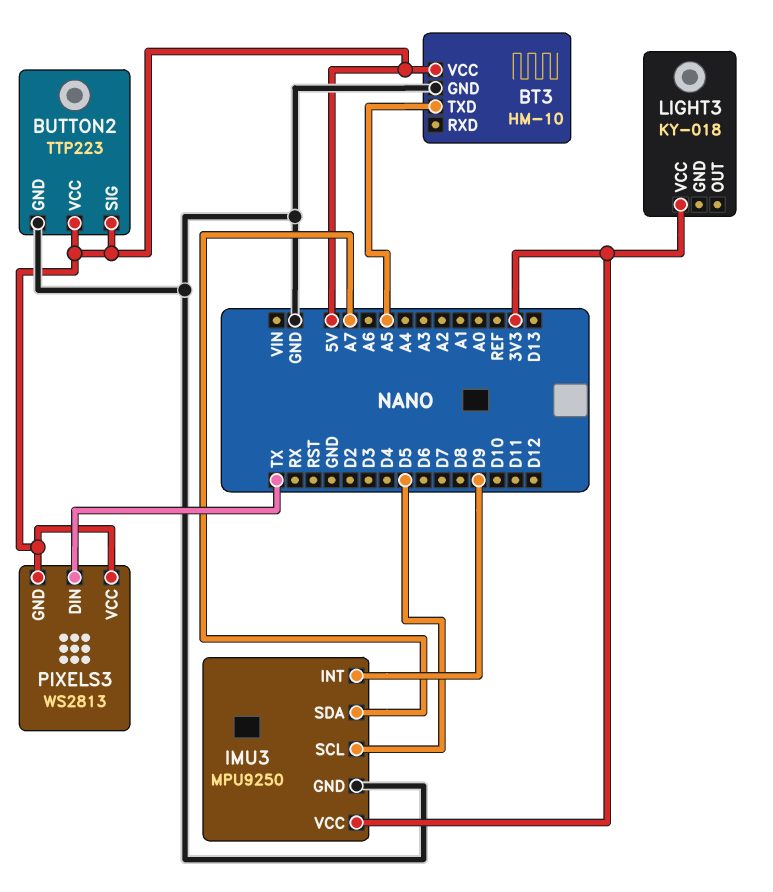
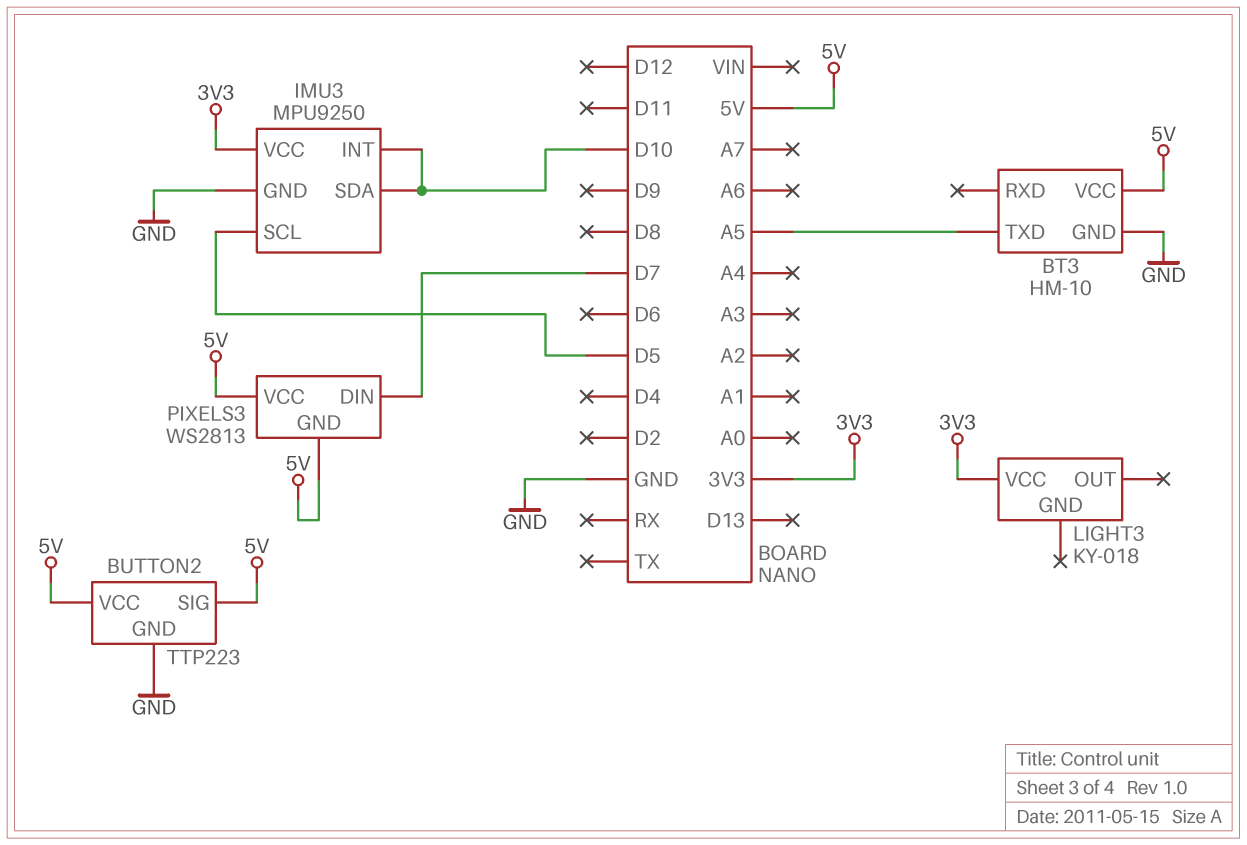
IMU3 pin INT: D9 -> D10
IMU3 pin SDA: A7 -> D10
PIXELS3 pin DIN: TX -> D7

